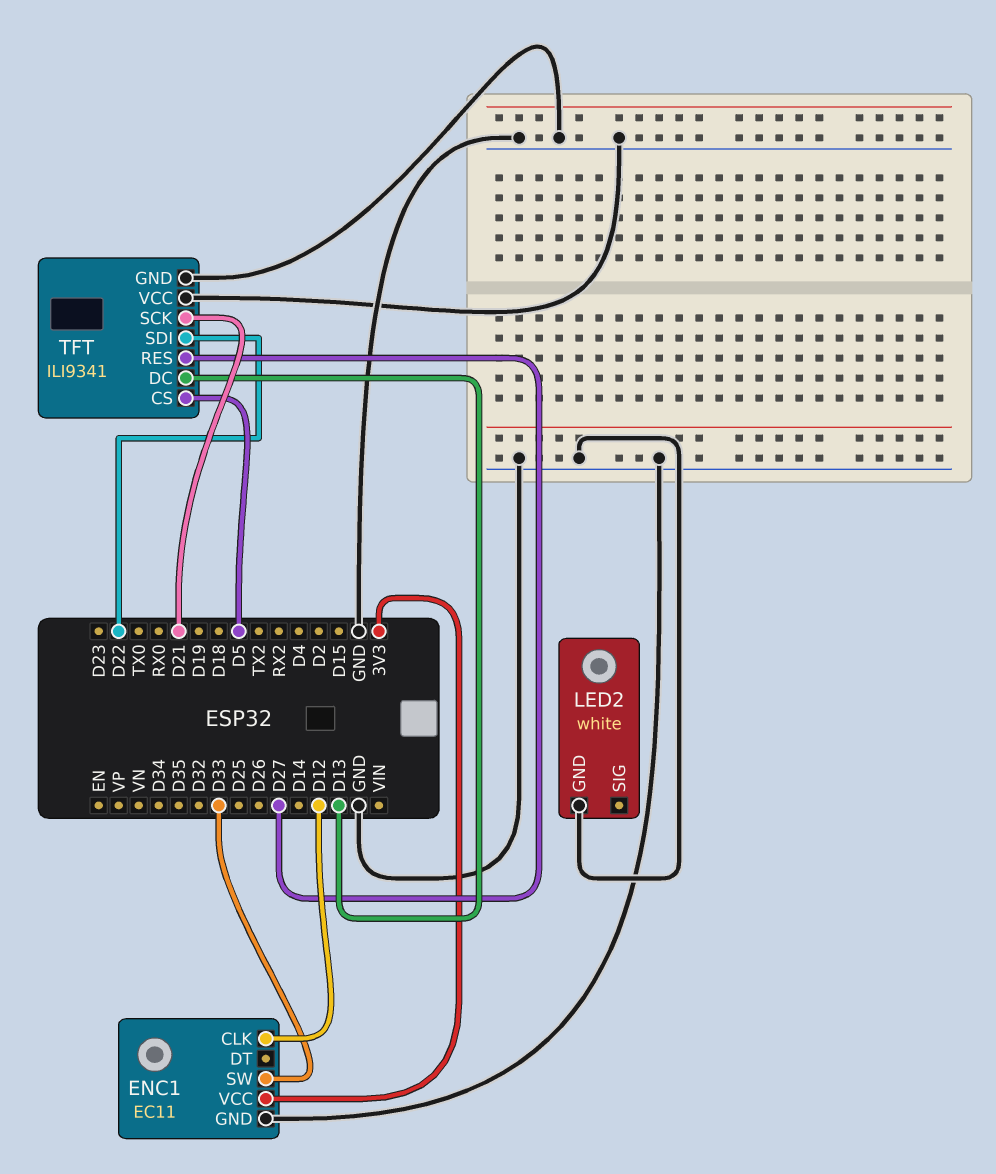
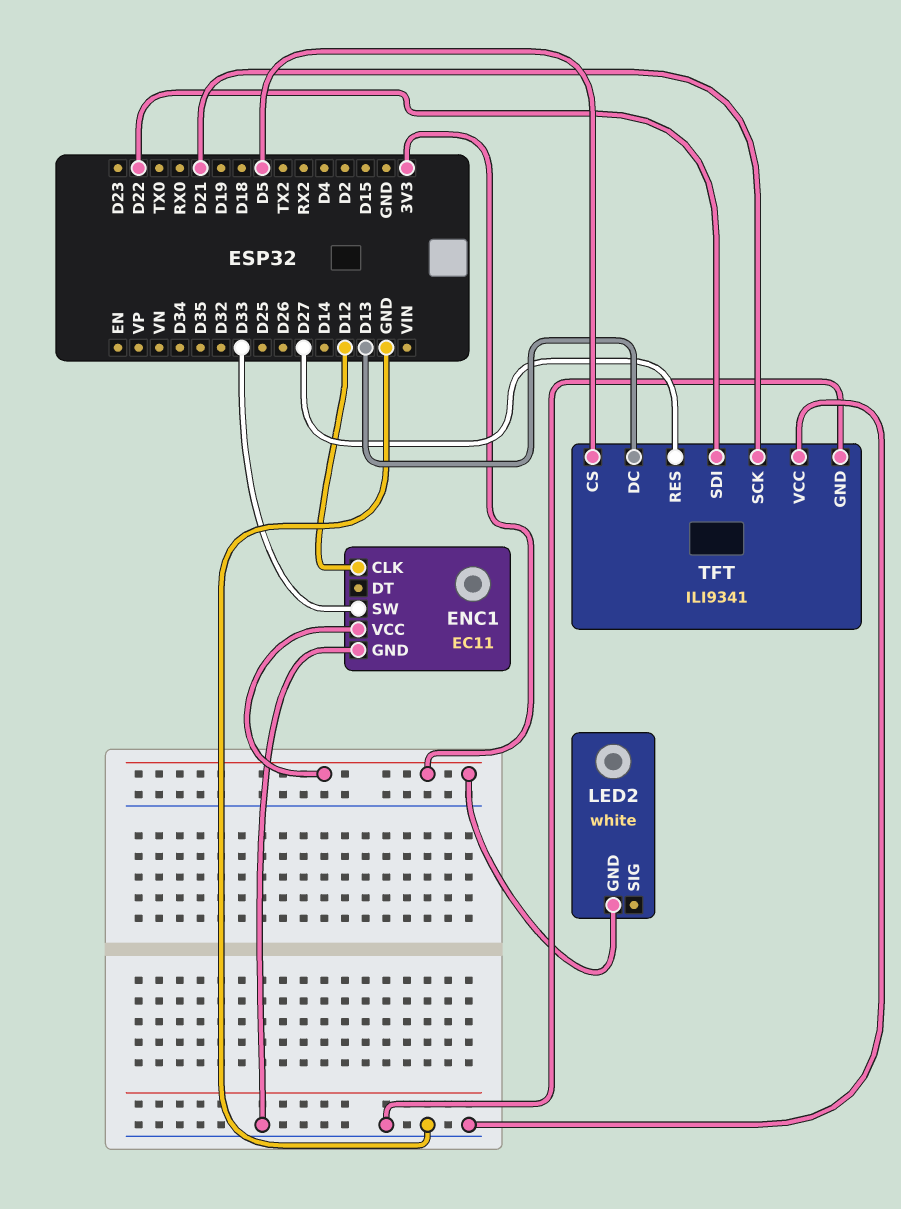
LED2 pin GND: GND -> 3V3

